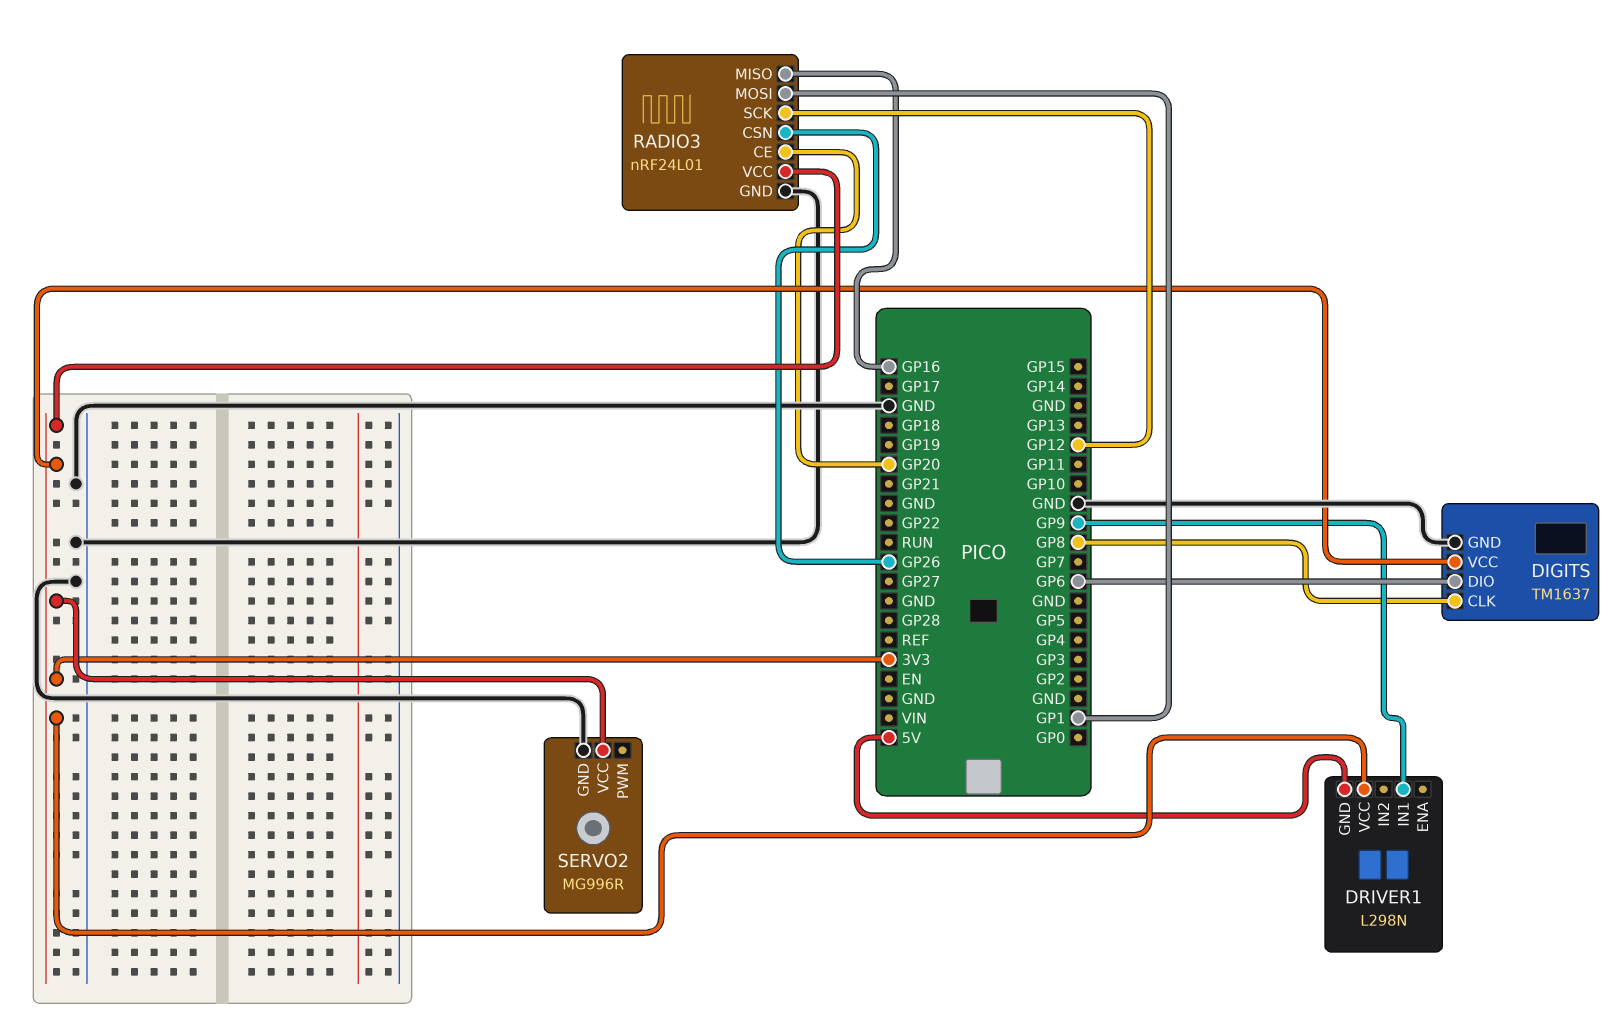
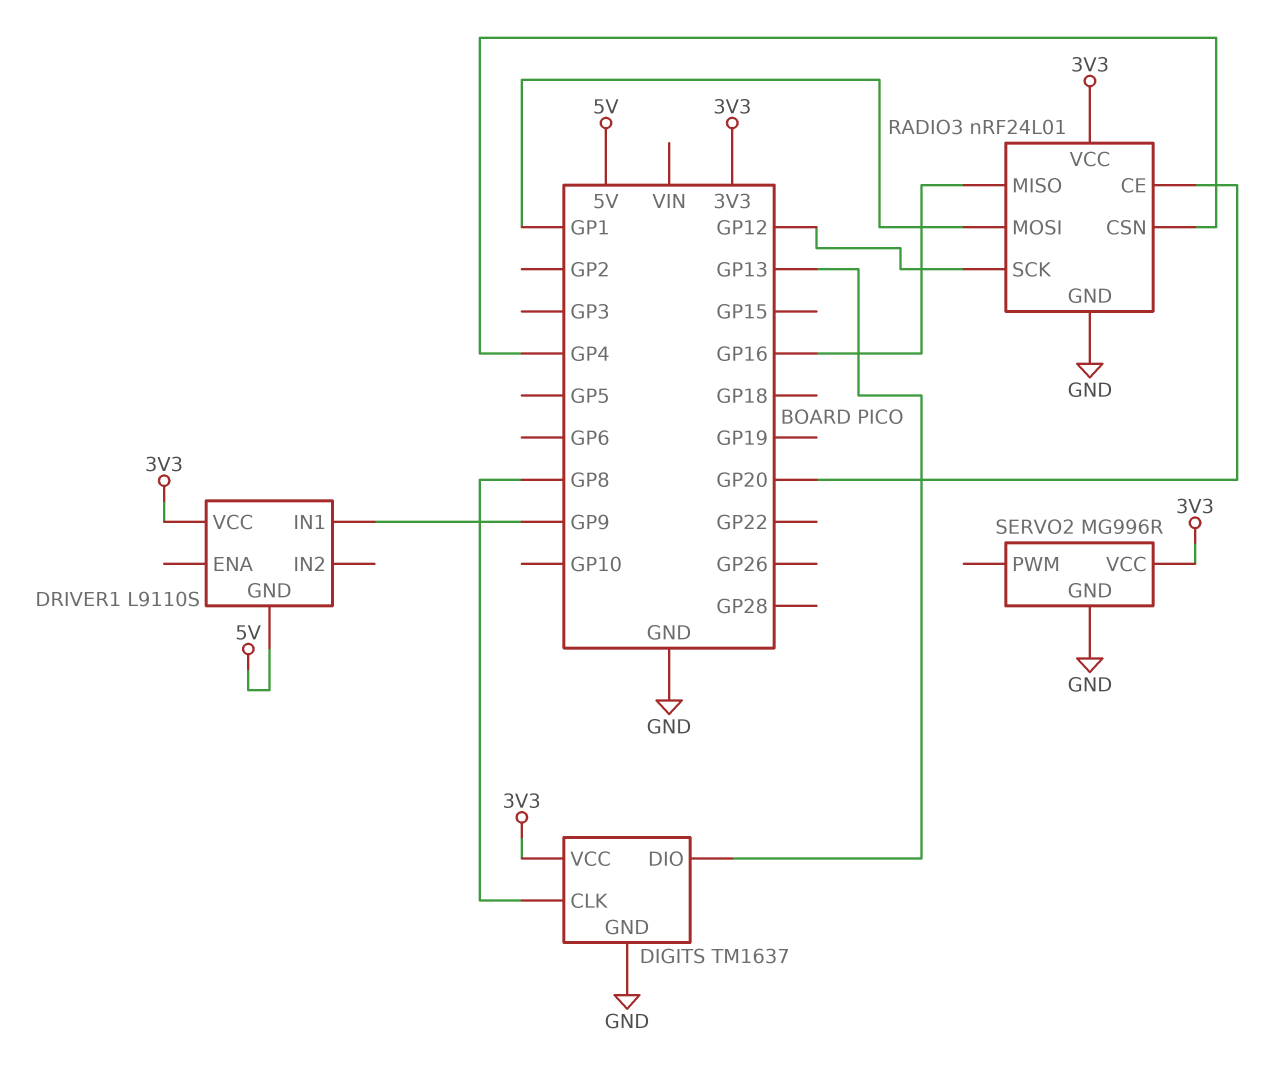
DIGITS pin DIO: GP6 -> GP13
DRIVER1: L298N -> L9110S
RADIO3 pin CSN: GP26 -> GP4

